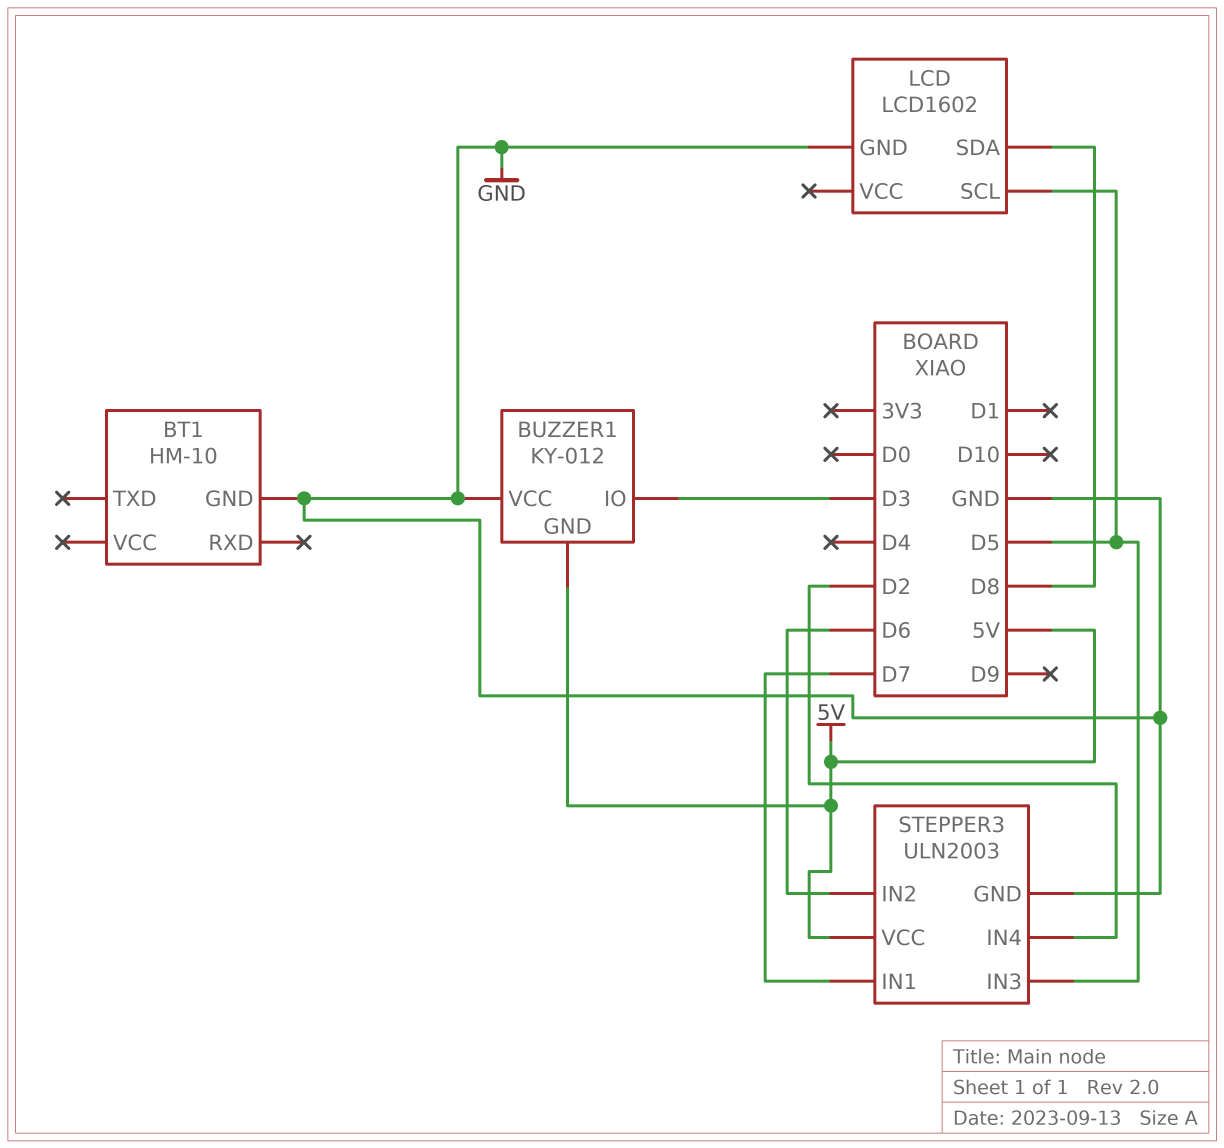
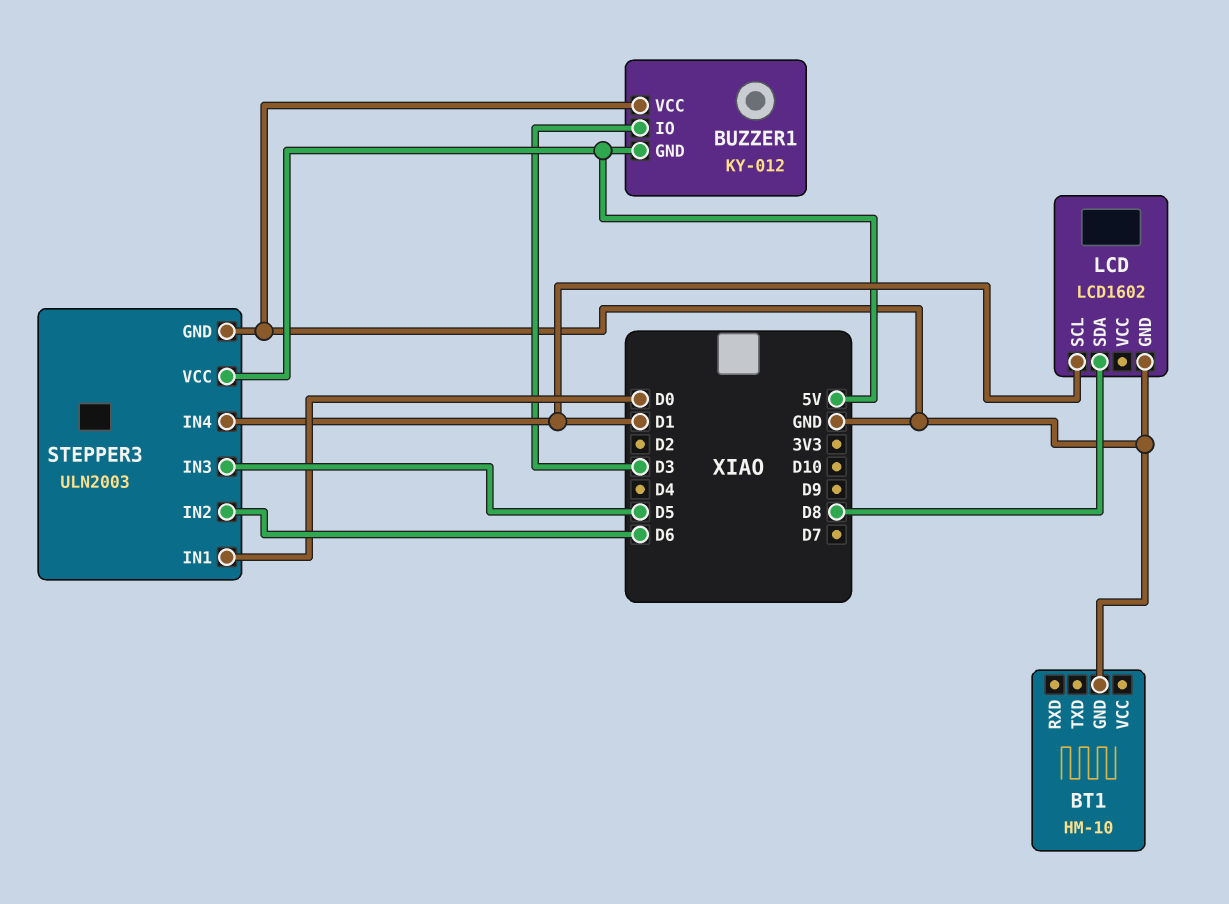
LCD pin SCL: D5 -> D1
STEPPER3 pin IN1: D7 -> D0
STEPPER3 pin IN4: D2 -> D1

